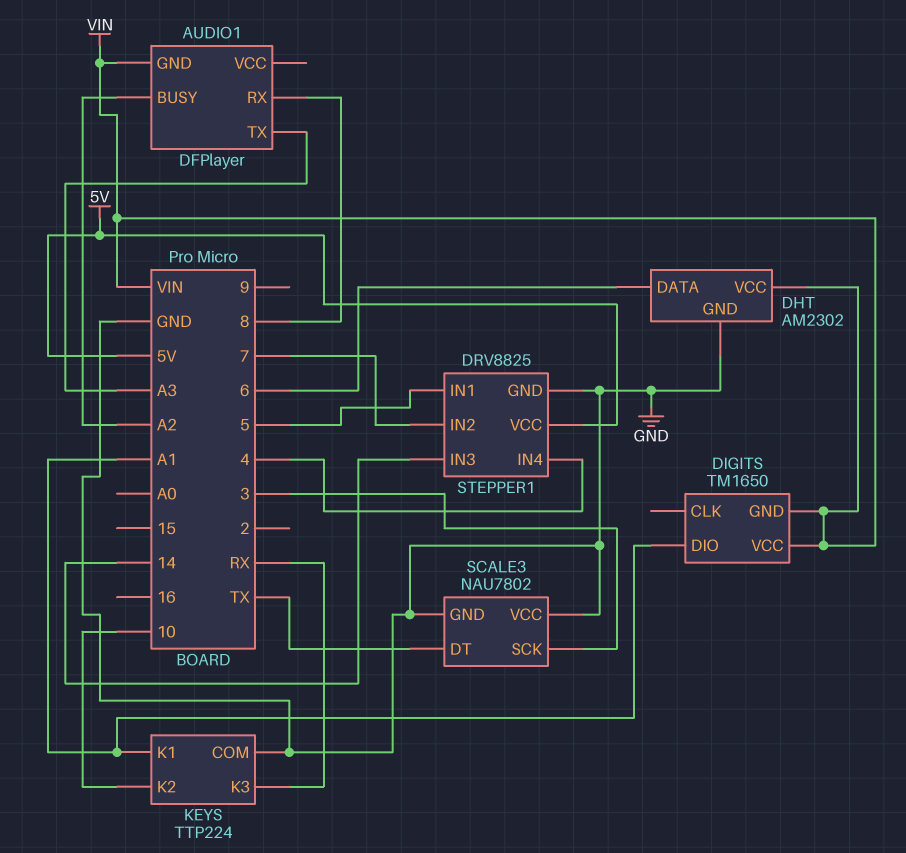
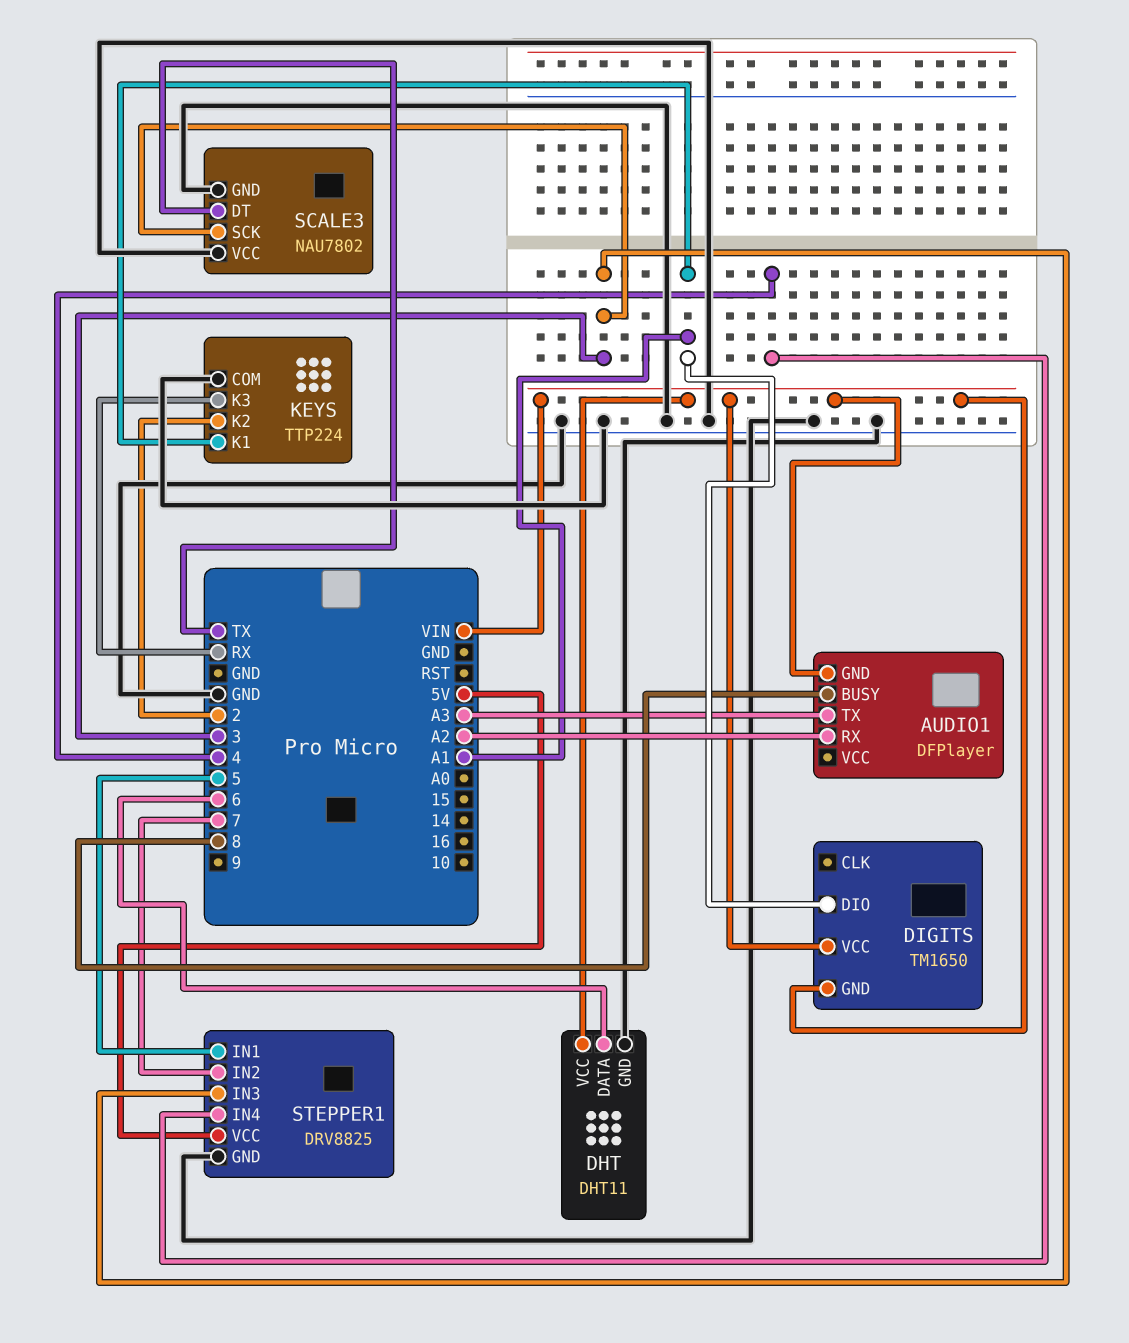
AUDIO1 pin BUSY: A2 -> 8
AUDIO1 pin RX: 8 -> A2
DHT: AM2302 -> DHT11
KEYS pin K2: 10 -> 2
STEPPER1 pin IN3: 14 -> 3

